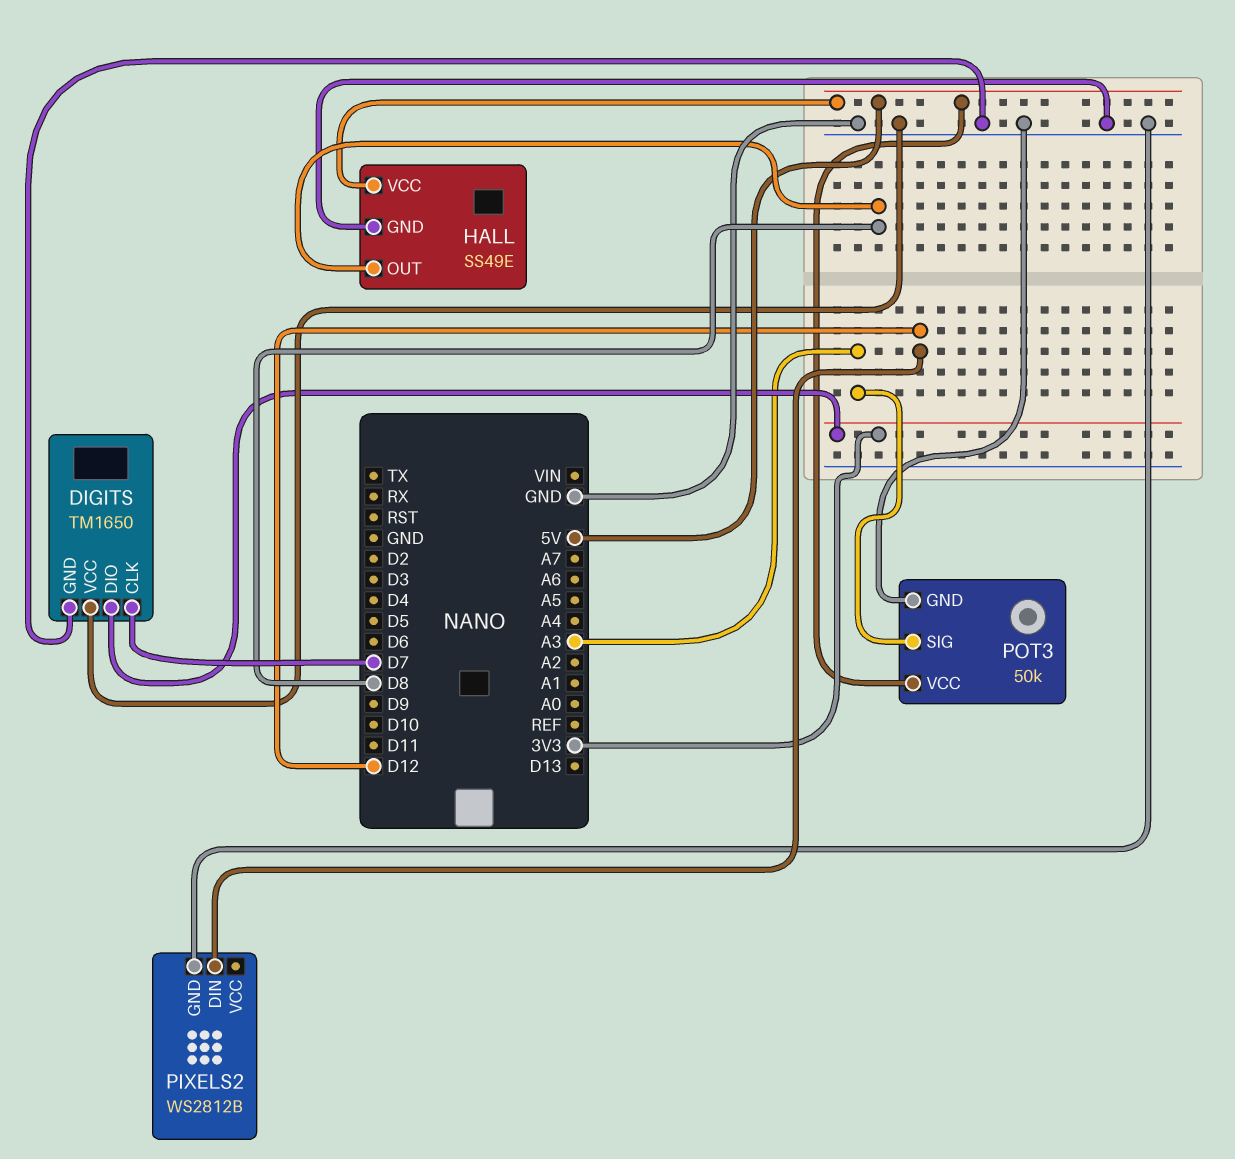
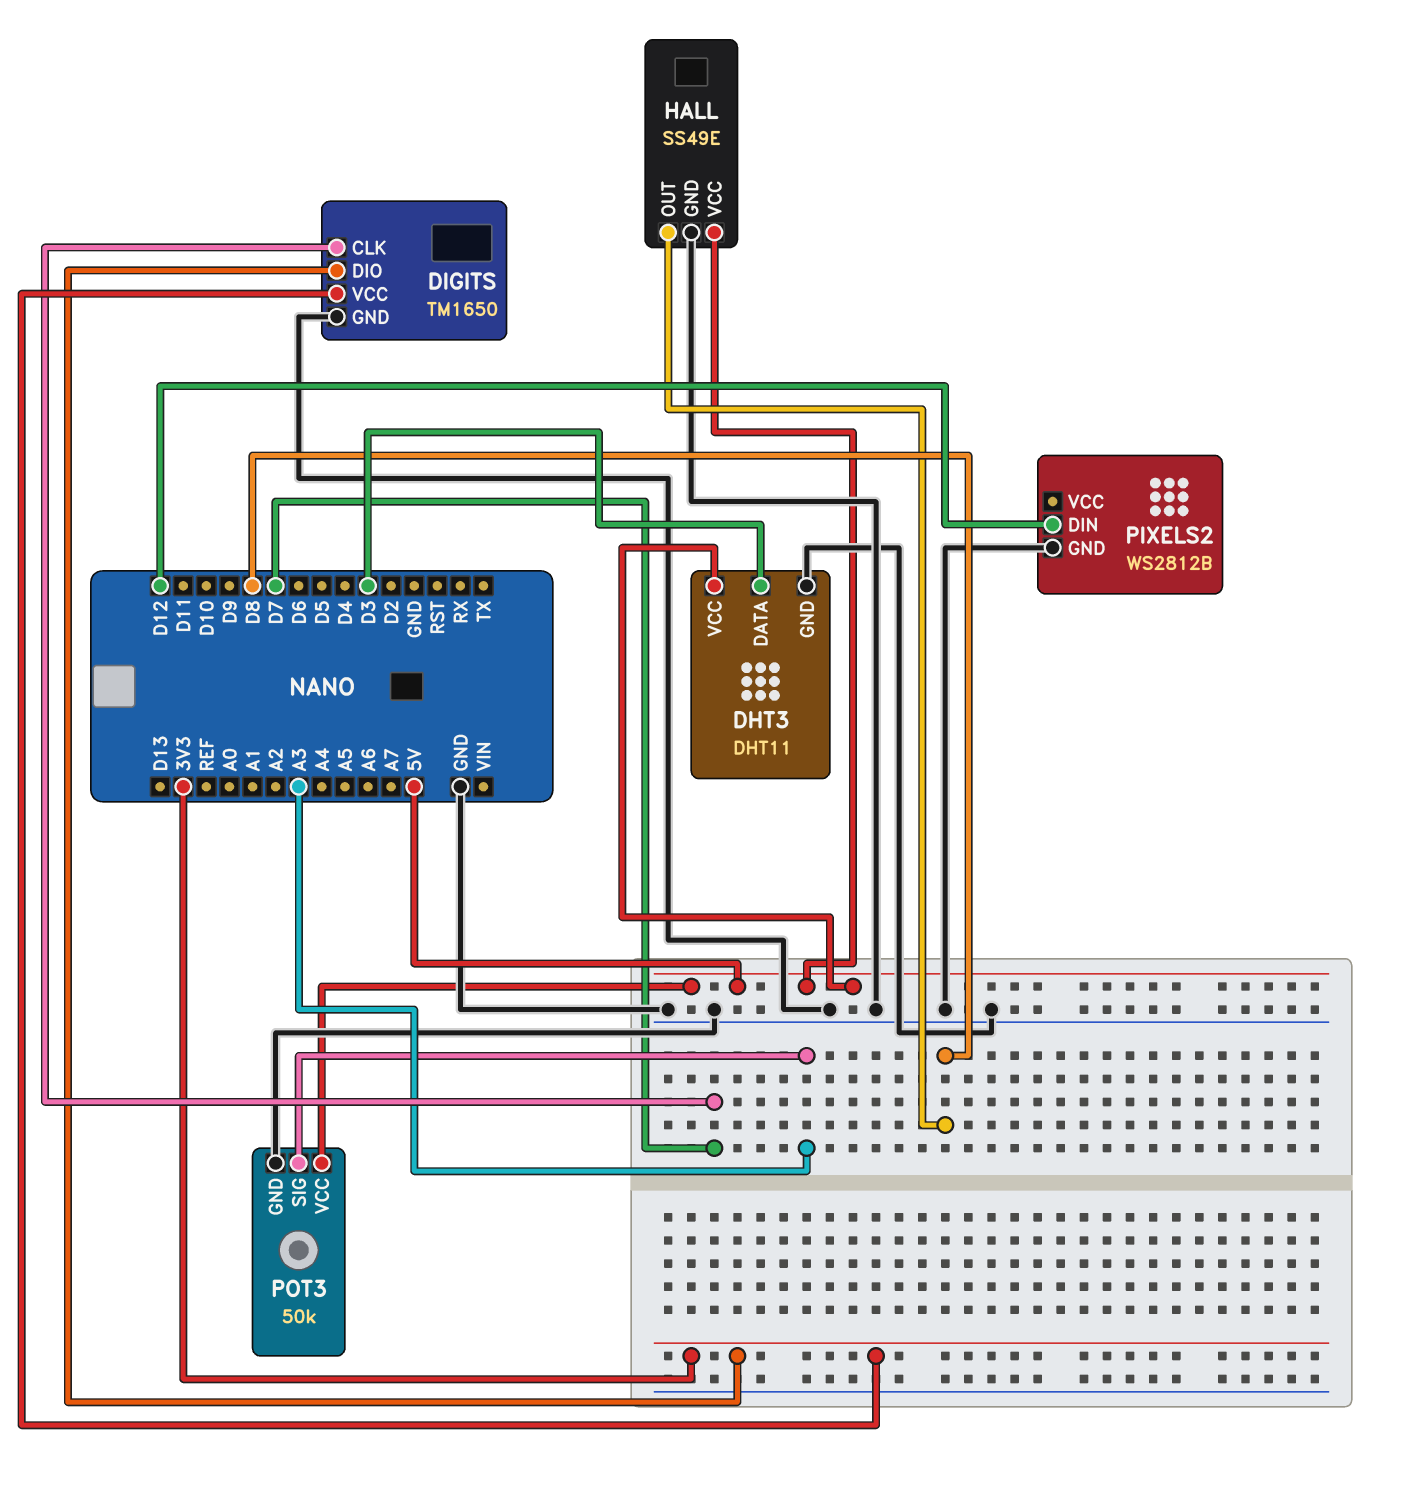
DHT3: none -> DHT11
DHT3 pin DATA: none -> D3
DHT3 pin GND: none -> GND
DHT3 pin VCC: none -> 5V
DIGITS pin VCC: GND -> 3V3

